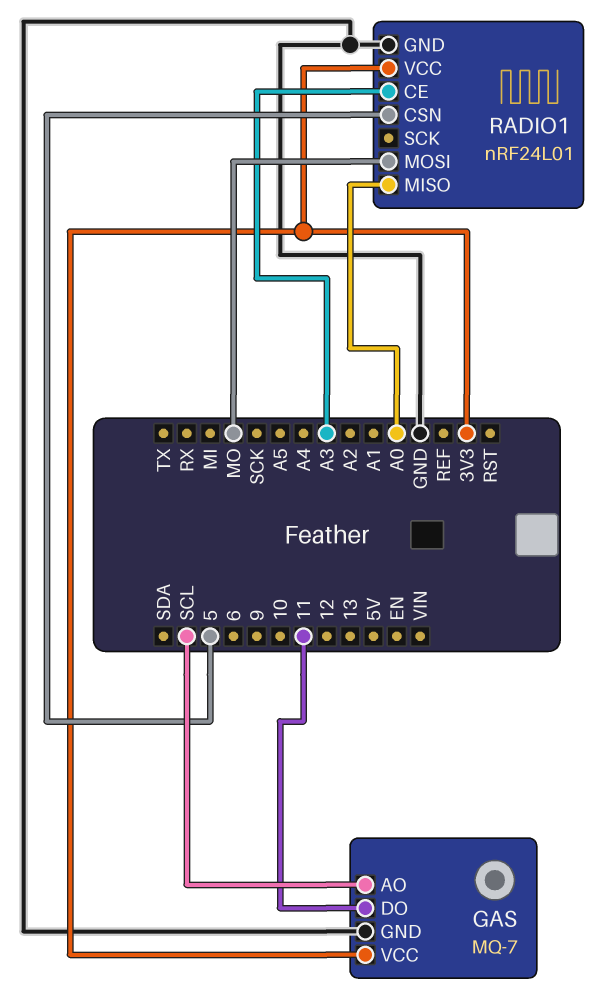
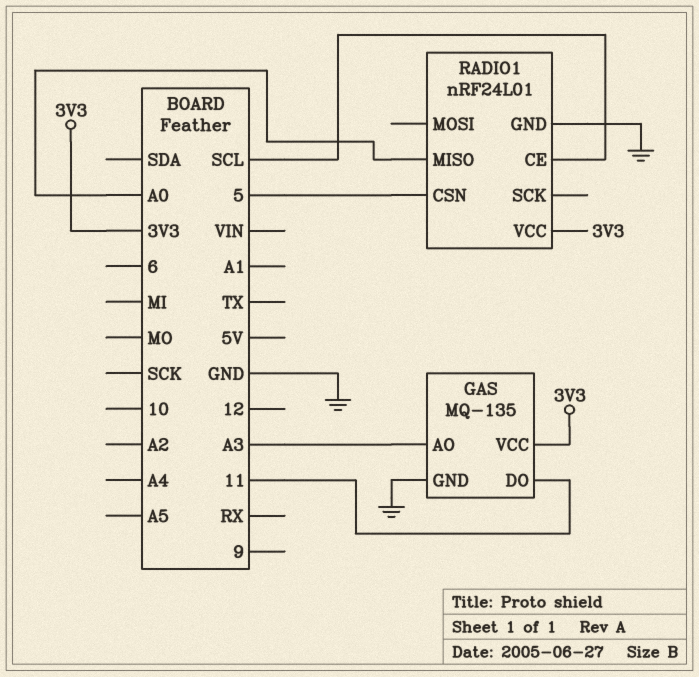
GAS: MQ-7 -> MQ-135
GAS pin AO: SCL -> A3
RADIO1 pin CE: A3 -> SCL
RADIO1 pin MOSI: MO -> none

